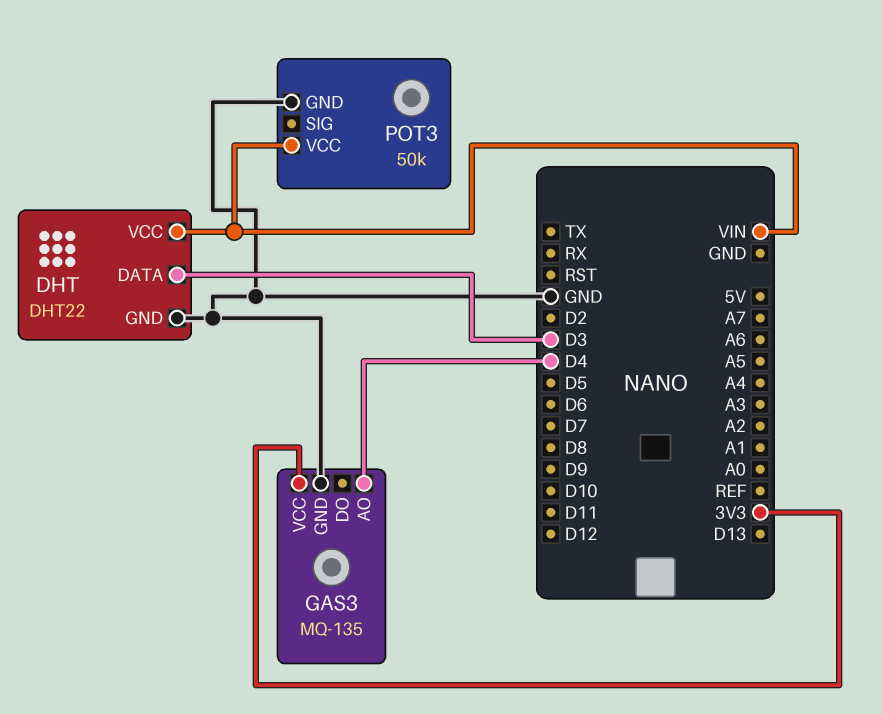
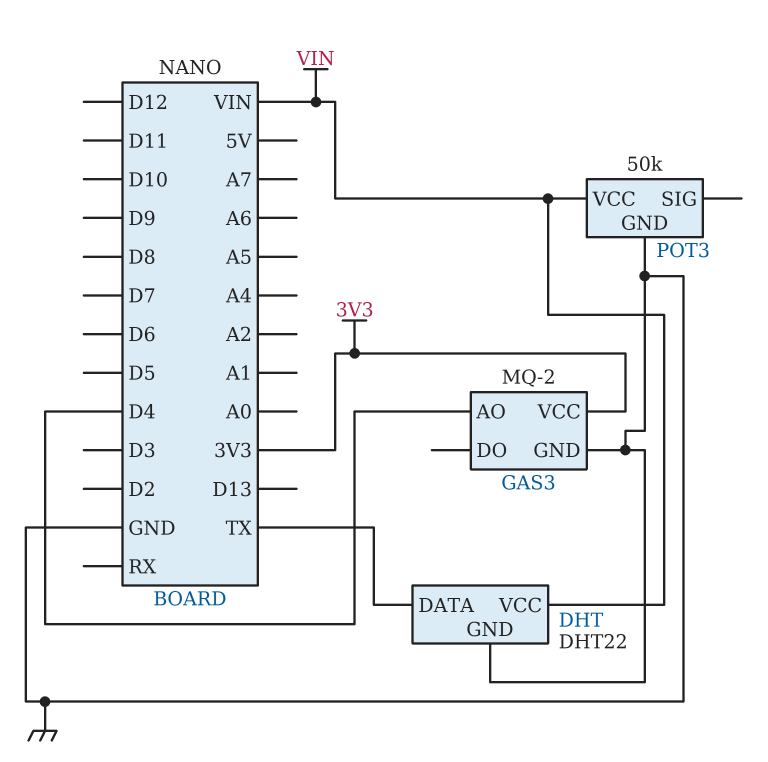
DHT pin DATA: D3 -> TX
GAS3: MQ-135 -> MQ-2

